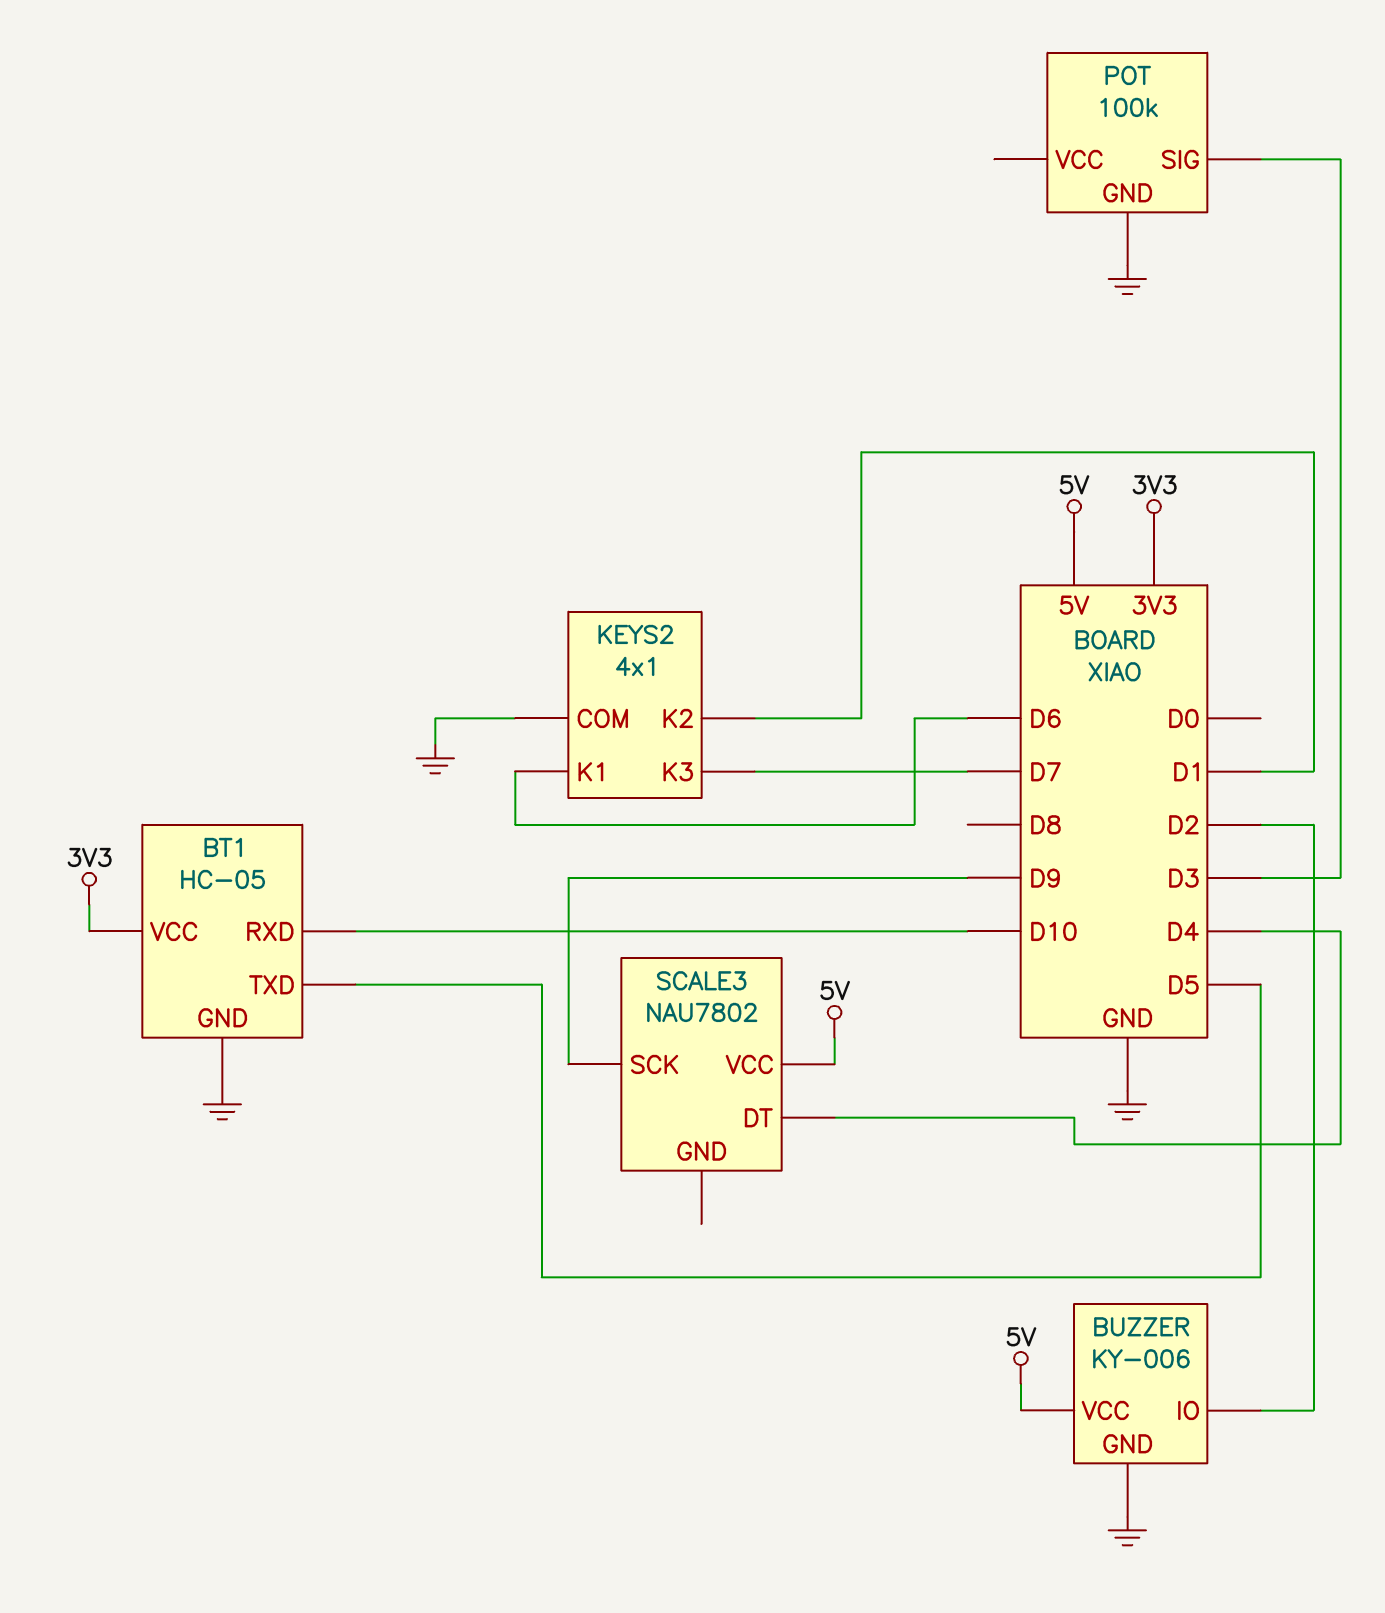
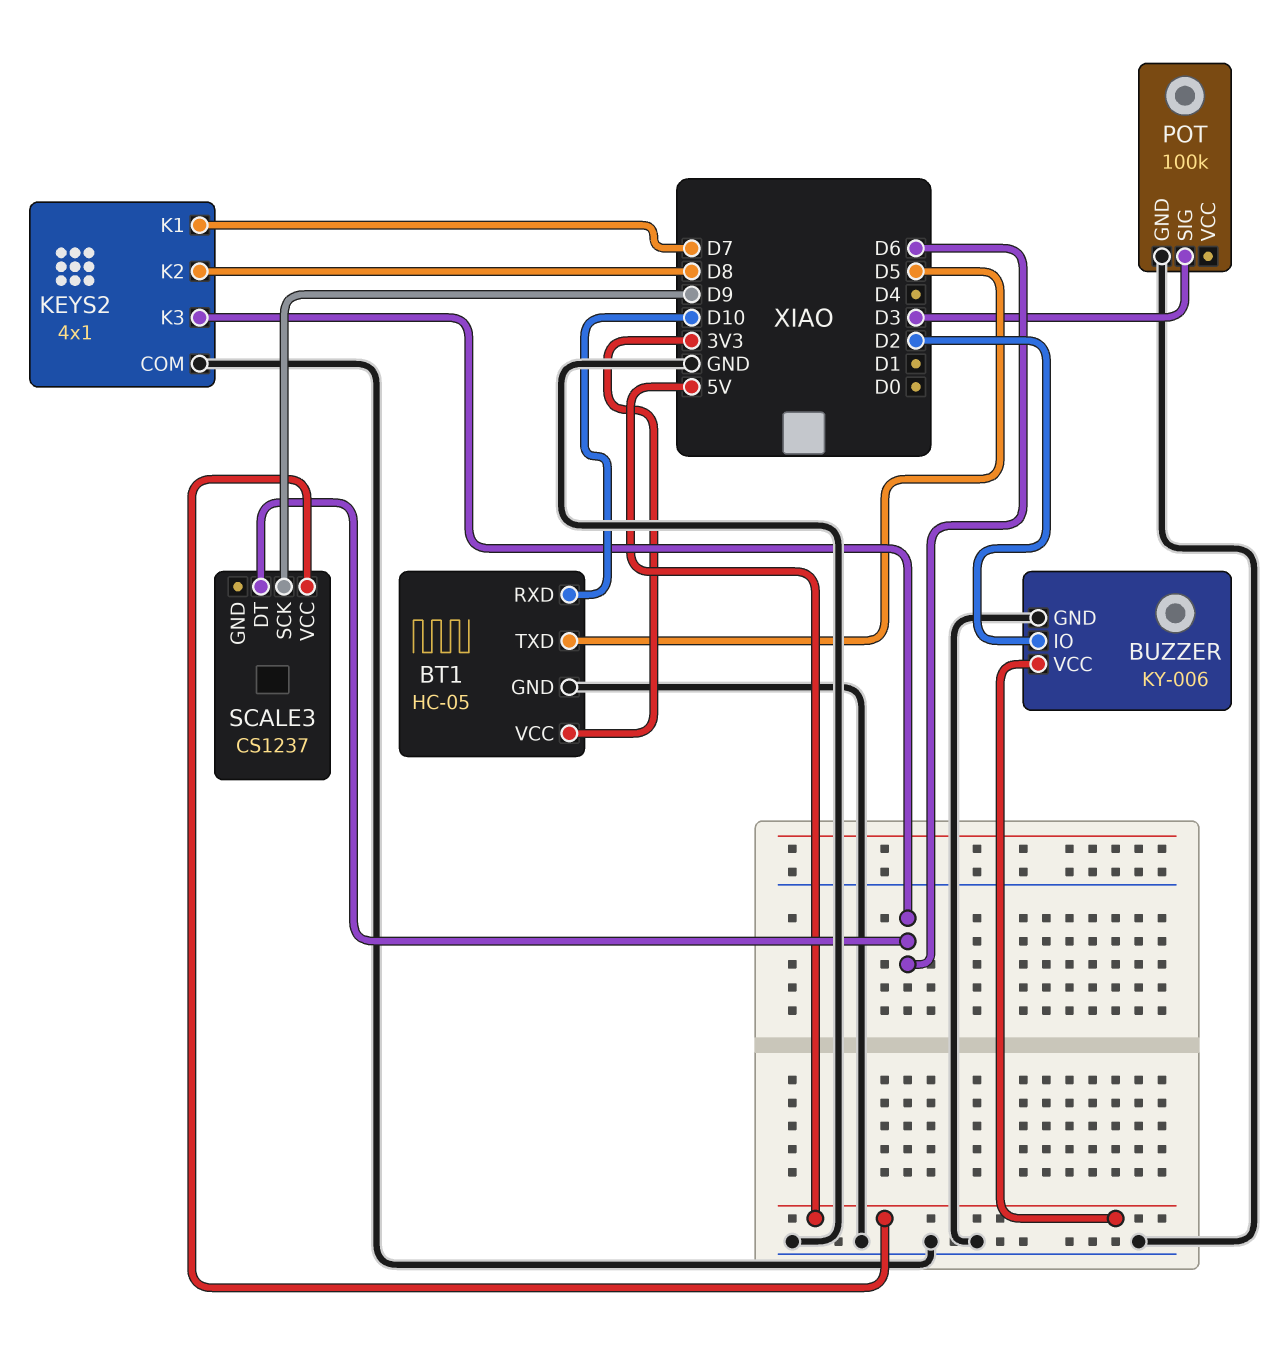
KEYS2 pin K1: D6 -> D7
KEYS2 pin K2: D1 -> D8
KEYS2 pin K3: D7 -> D6
SCALE3: NAU7802 -> CS1237
SCALE3 pin DT: D4 -> D6

